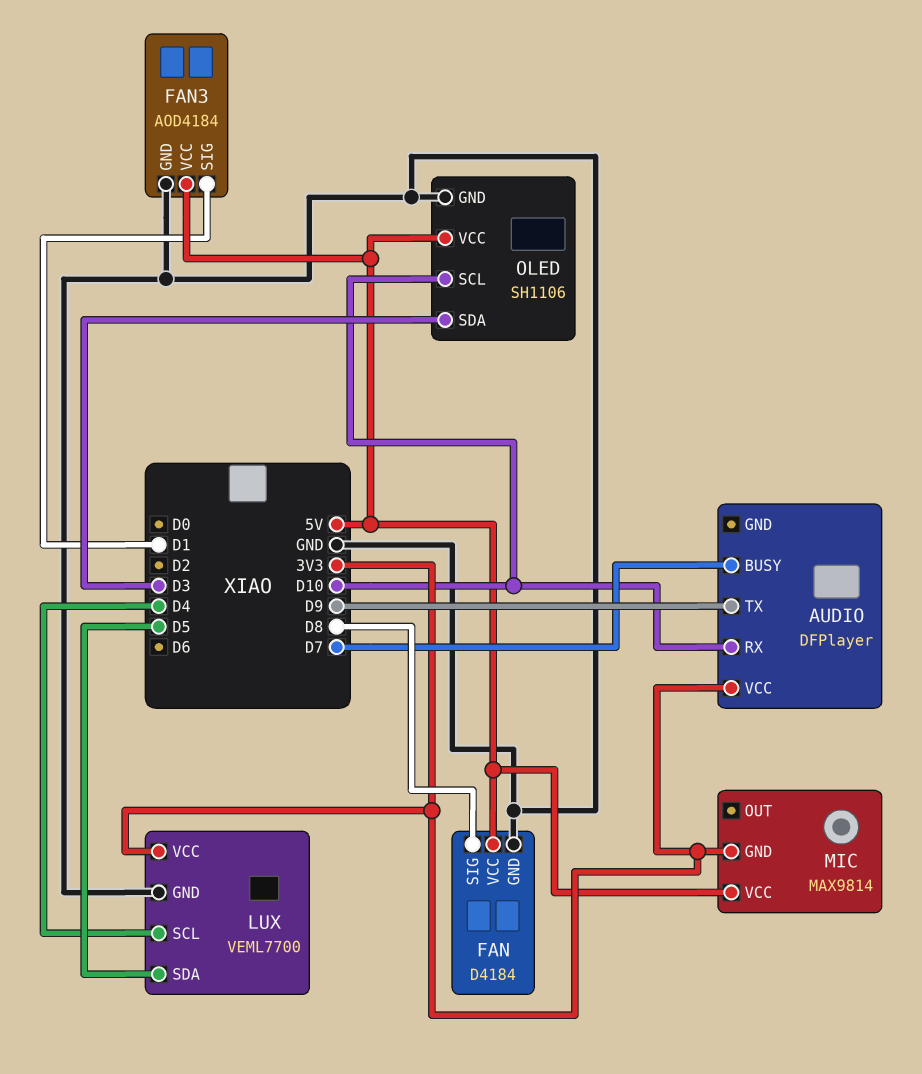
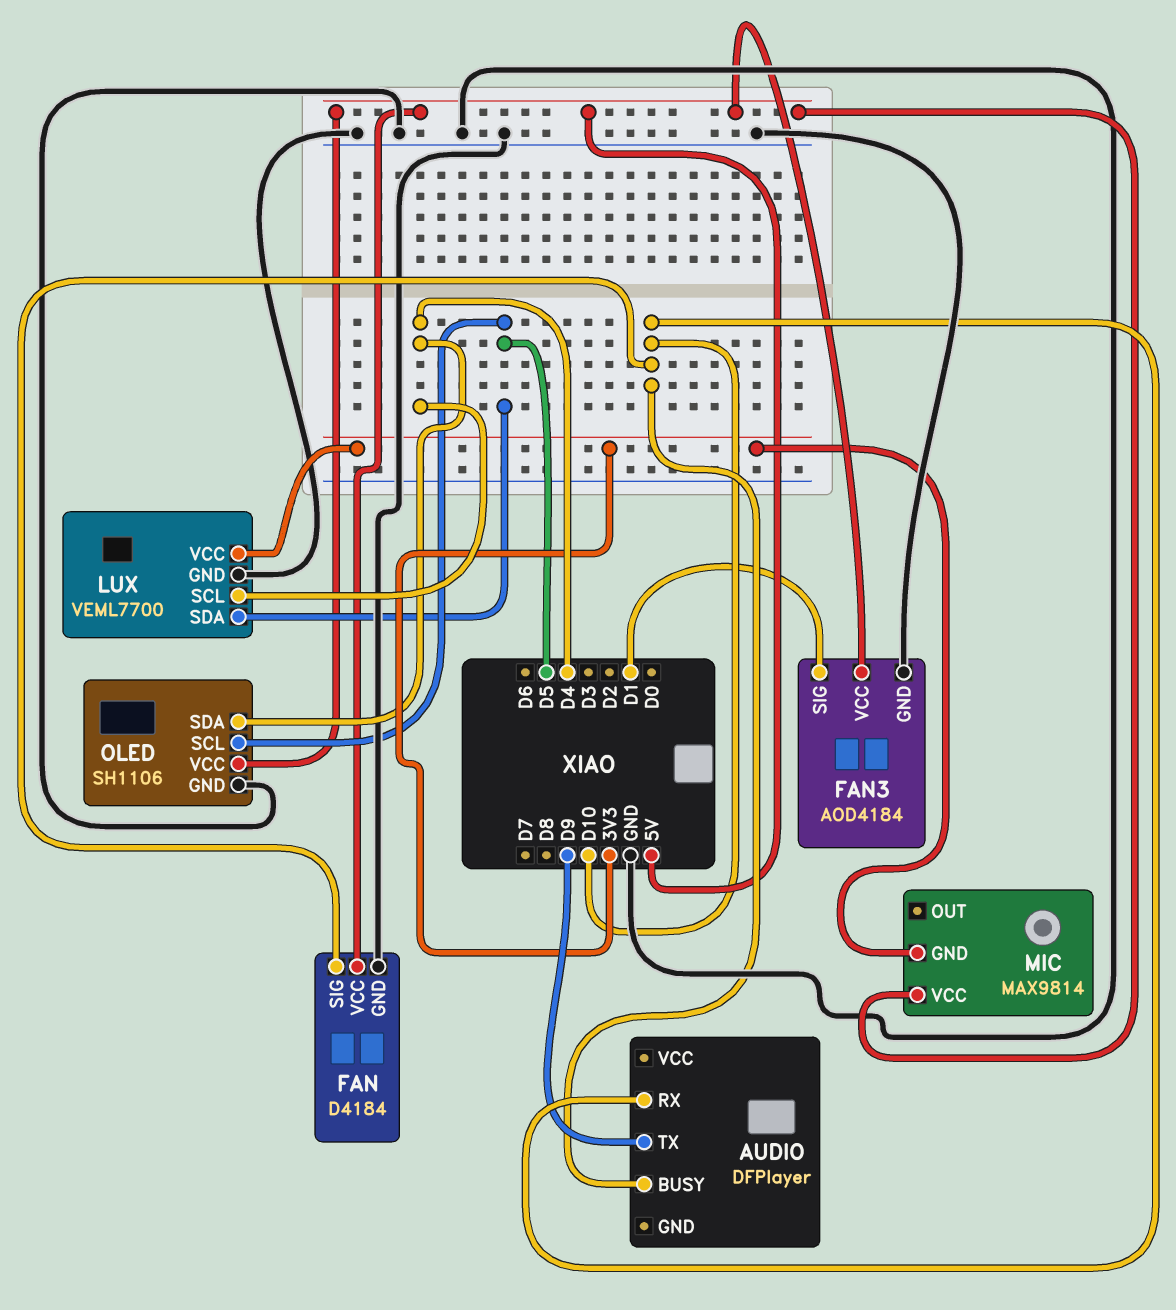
AUDIO pin BUSY: D7 -> D10
AUDIO pin VCC: 3V3 -> none
FAN pin SIG: D8 -> D10
OLED pin SCL: D10 -> D5
OLED pin SDA: D3 -> D4

